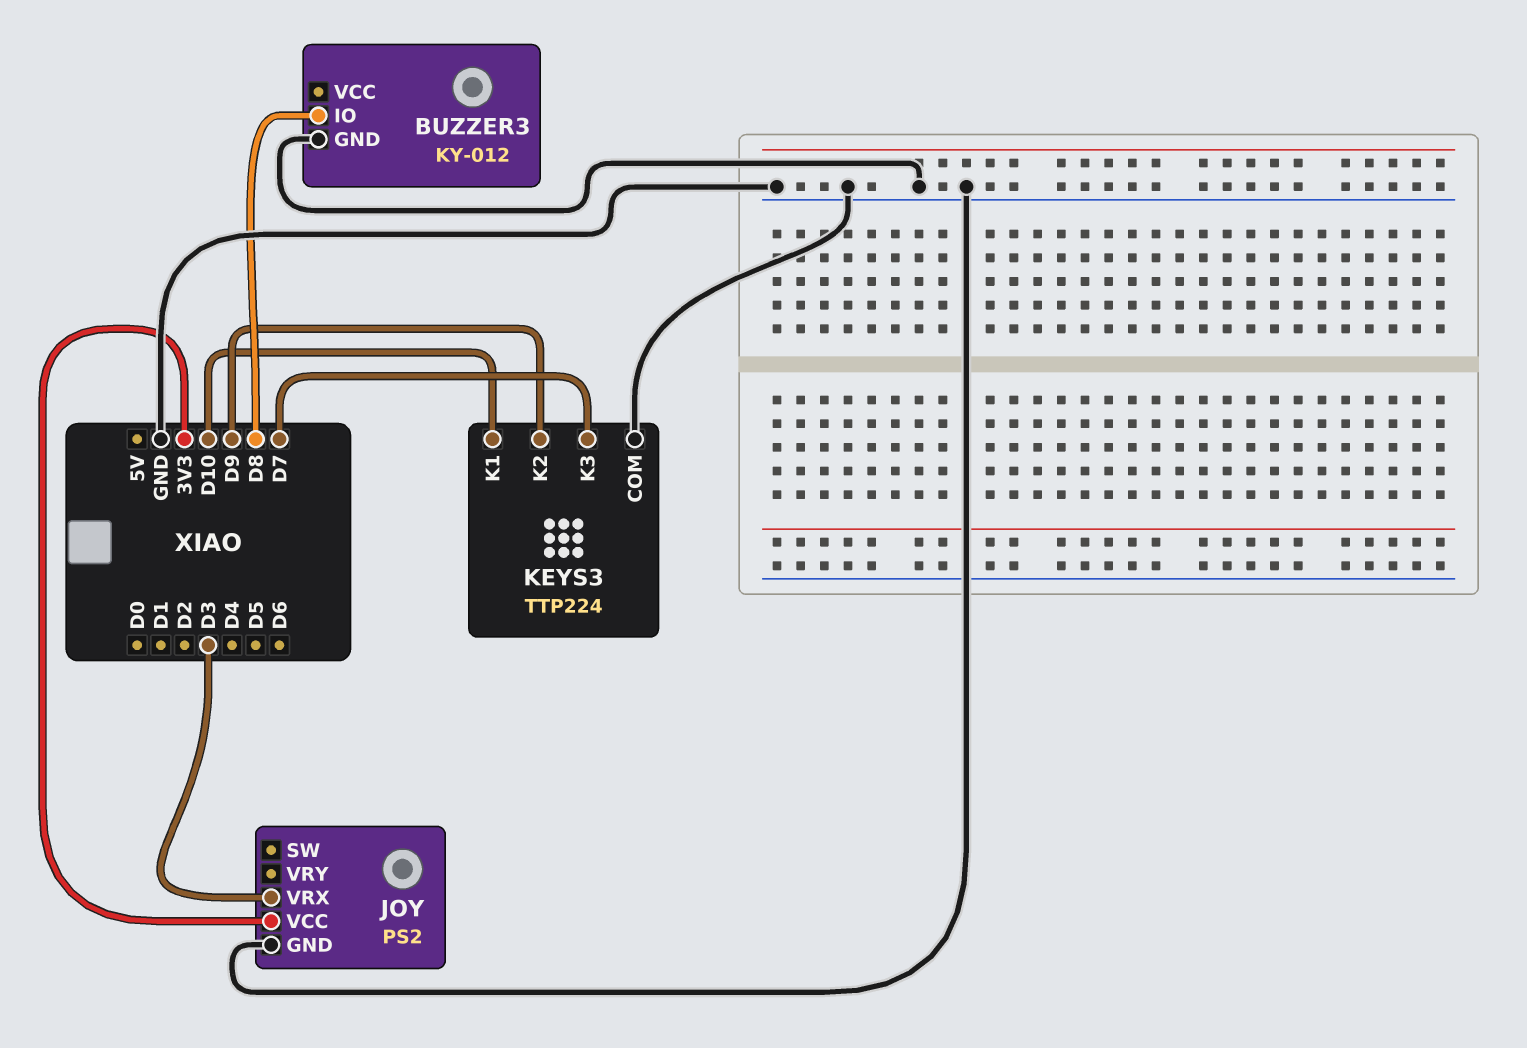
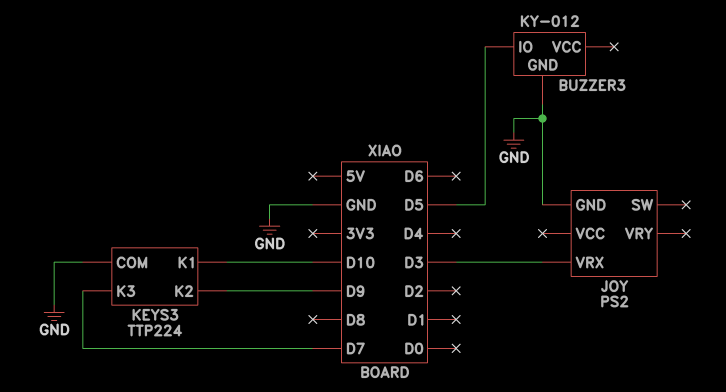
BUZZER3 pin IO: D8 -> D5
JOY pin VCC: 3V3 -> none

